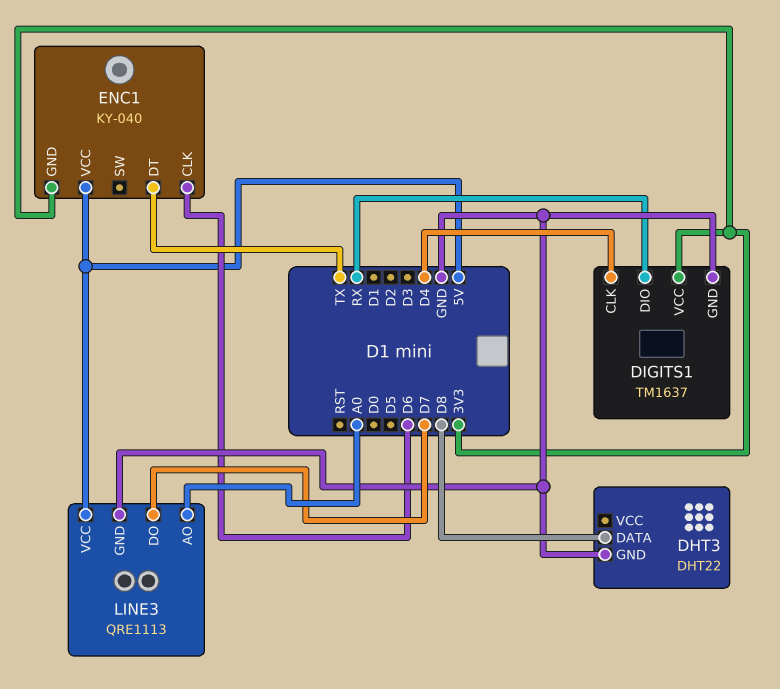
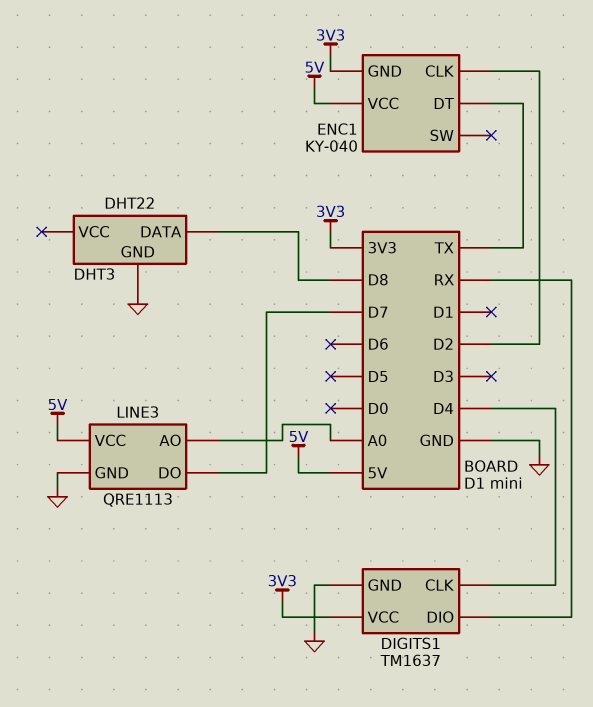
ENC1 pin CLK: D6 -> D2

